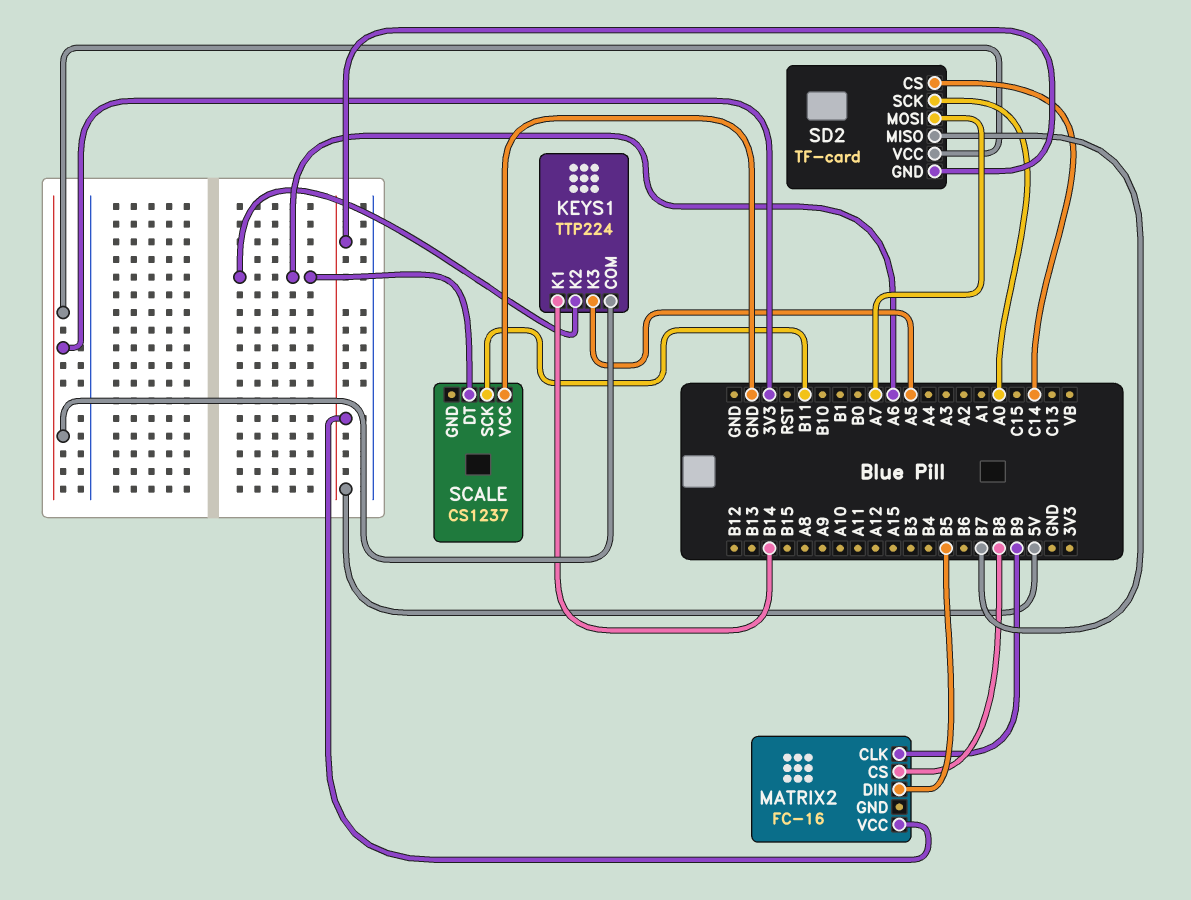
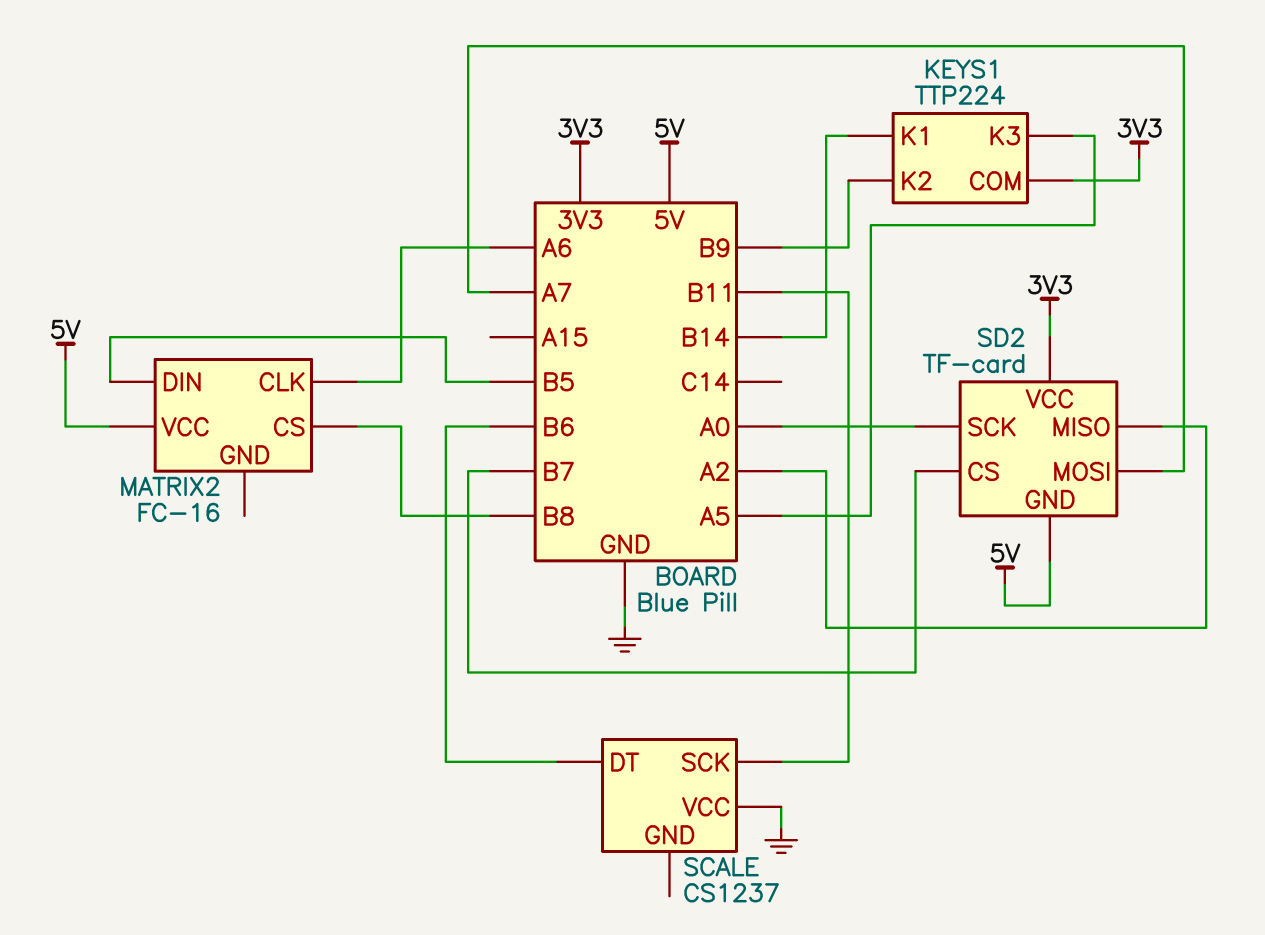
KEYS1 pin K2: A6 -> B9
MATRIX2 pin CLK: B9 -> A6
SCALE pin DT: A6 -> B6
SD2 pin CS: C14 -> B7
SD2 pin MISO: B7 -> A2

